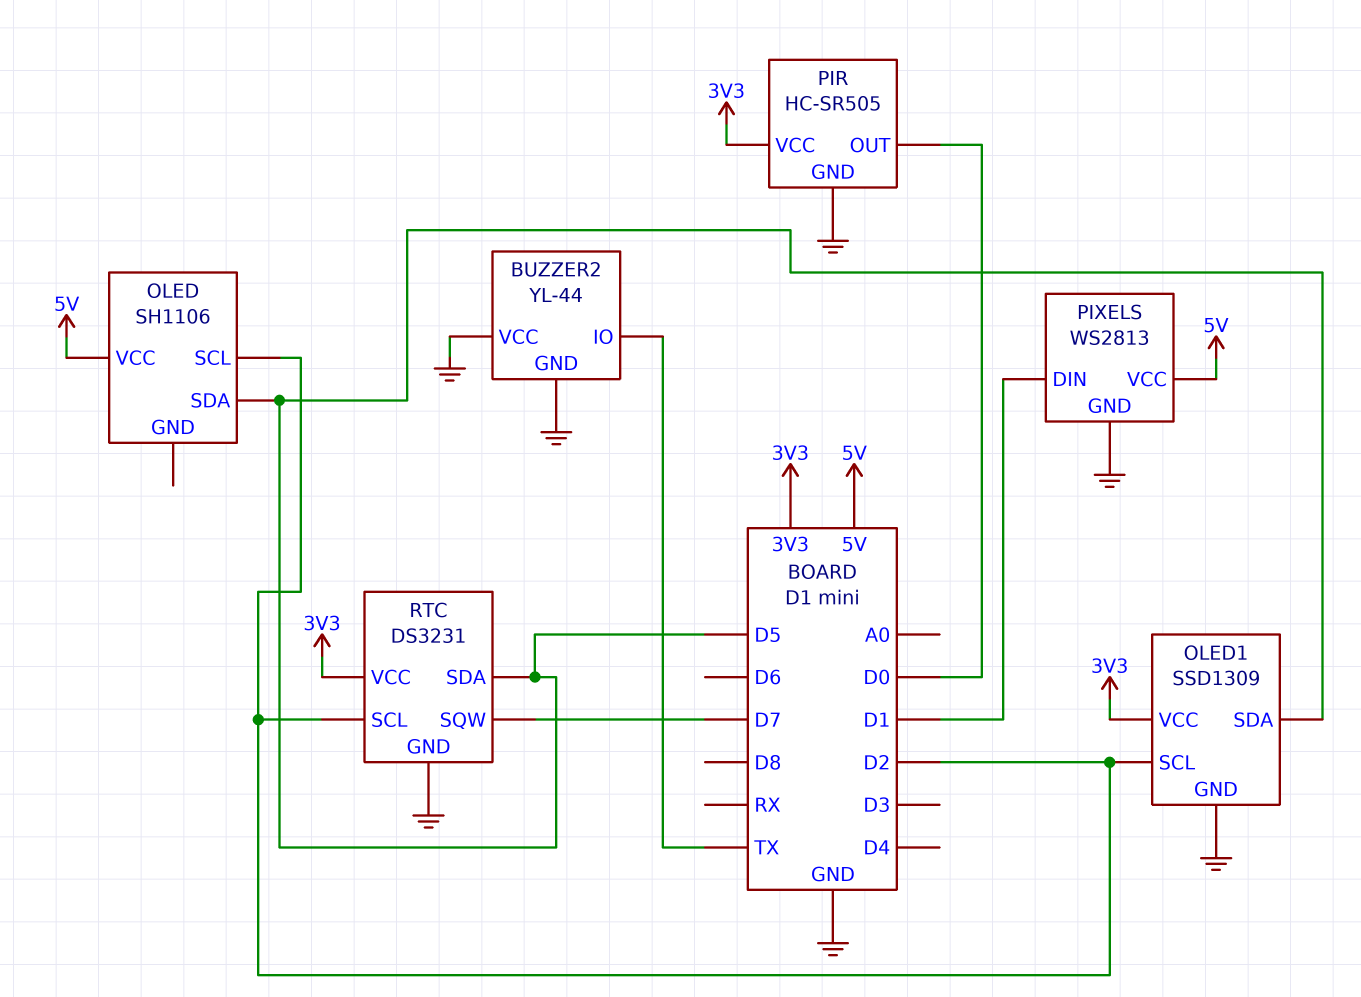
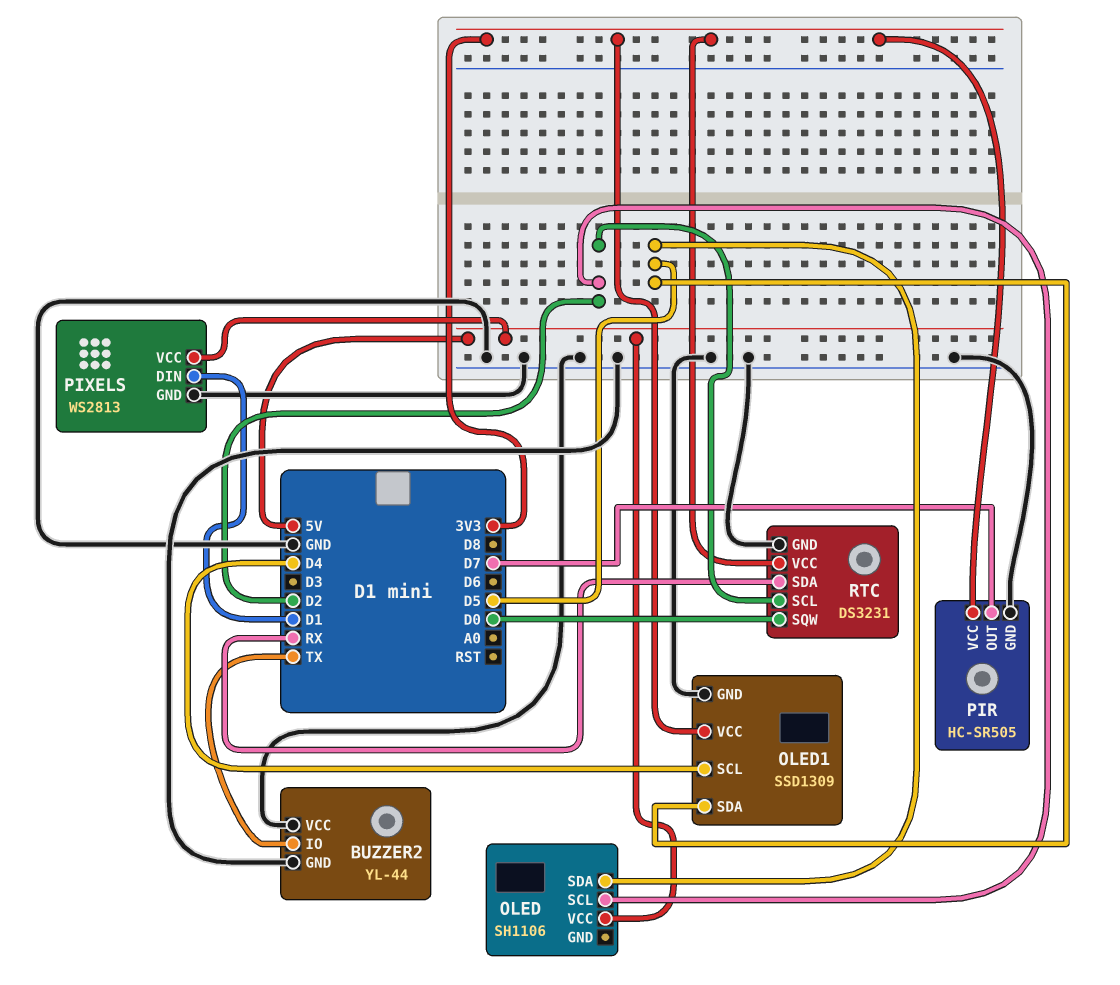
OLED1 pin SCL: D2 -> D4
PIR pin OUT: D0 -> D7
RTC pin SDA: D5 -> RX
RTC pin SQW: D7 -> D0

